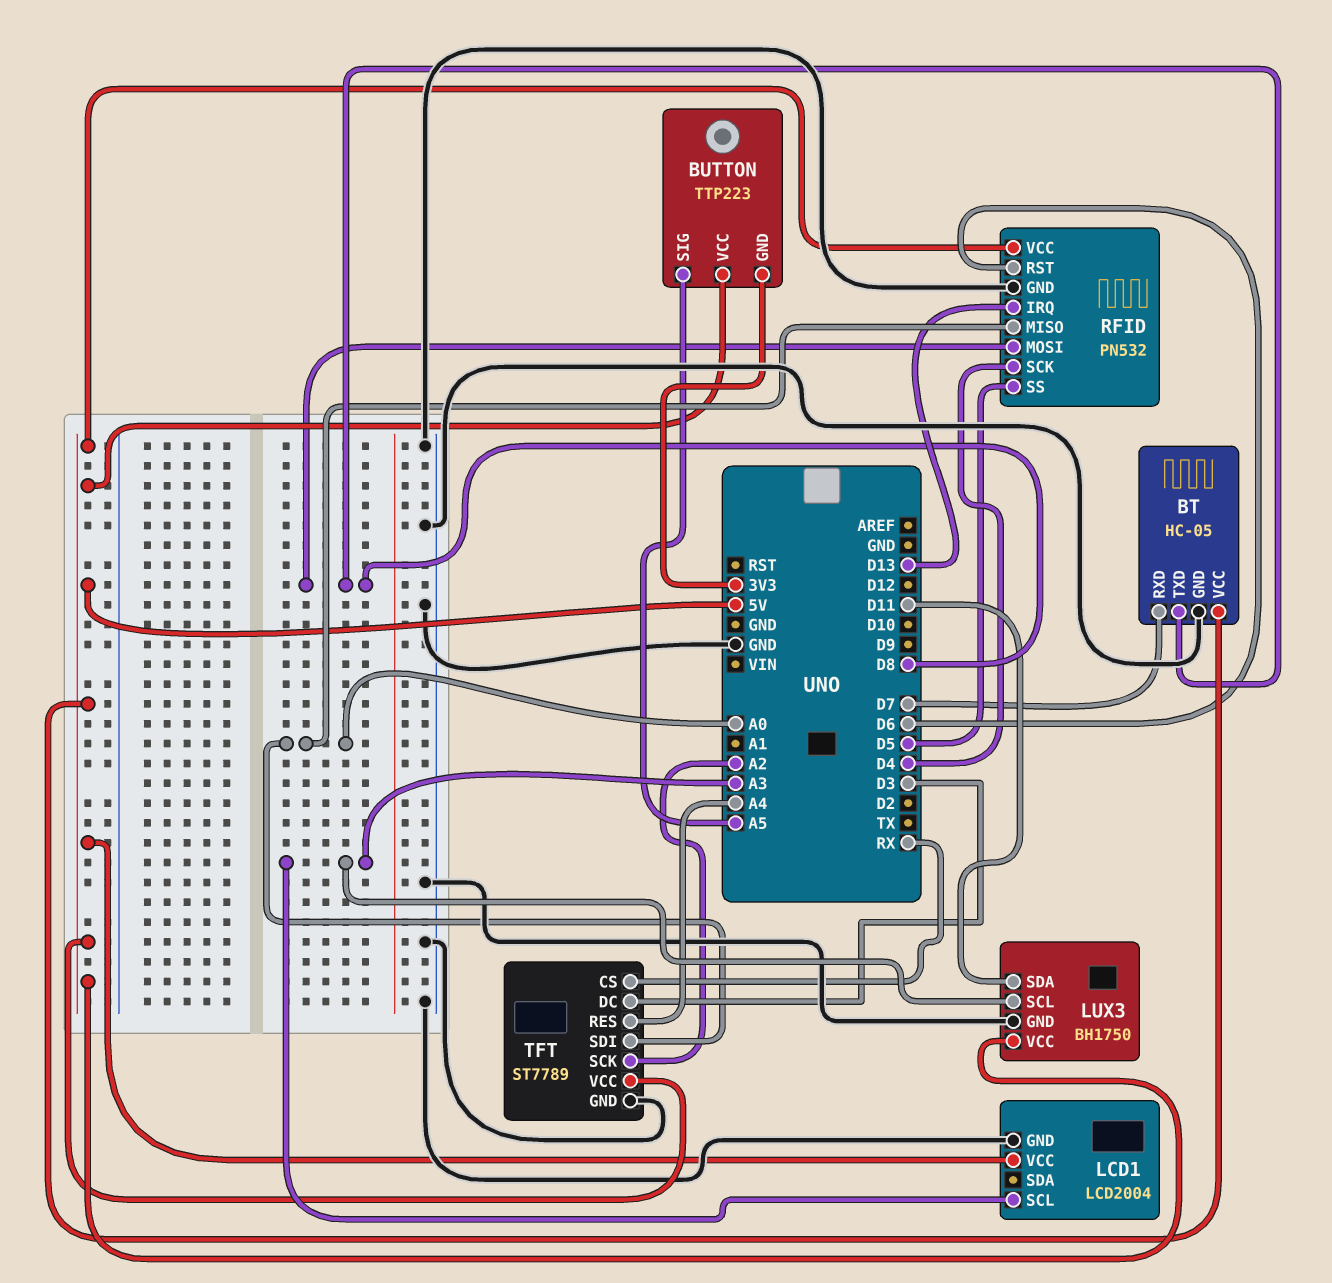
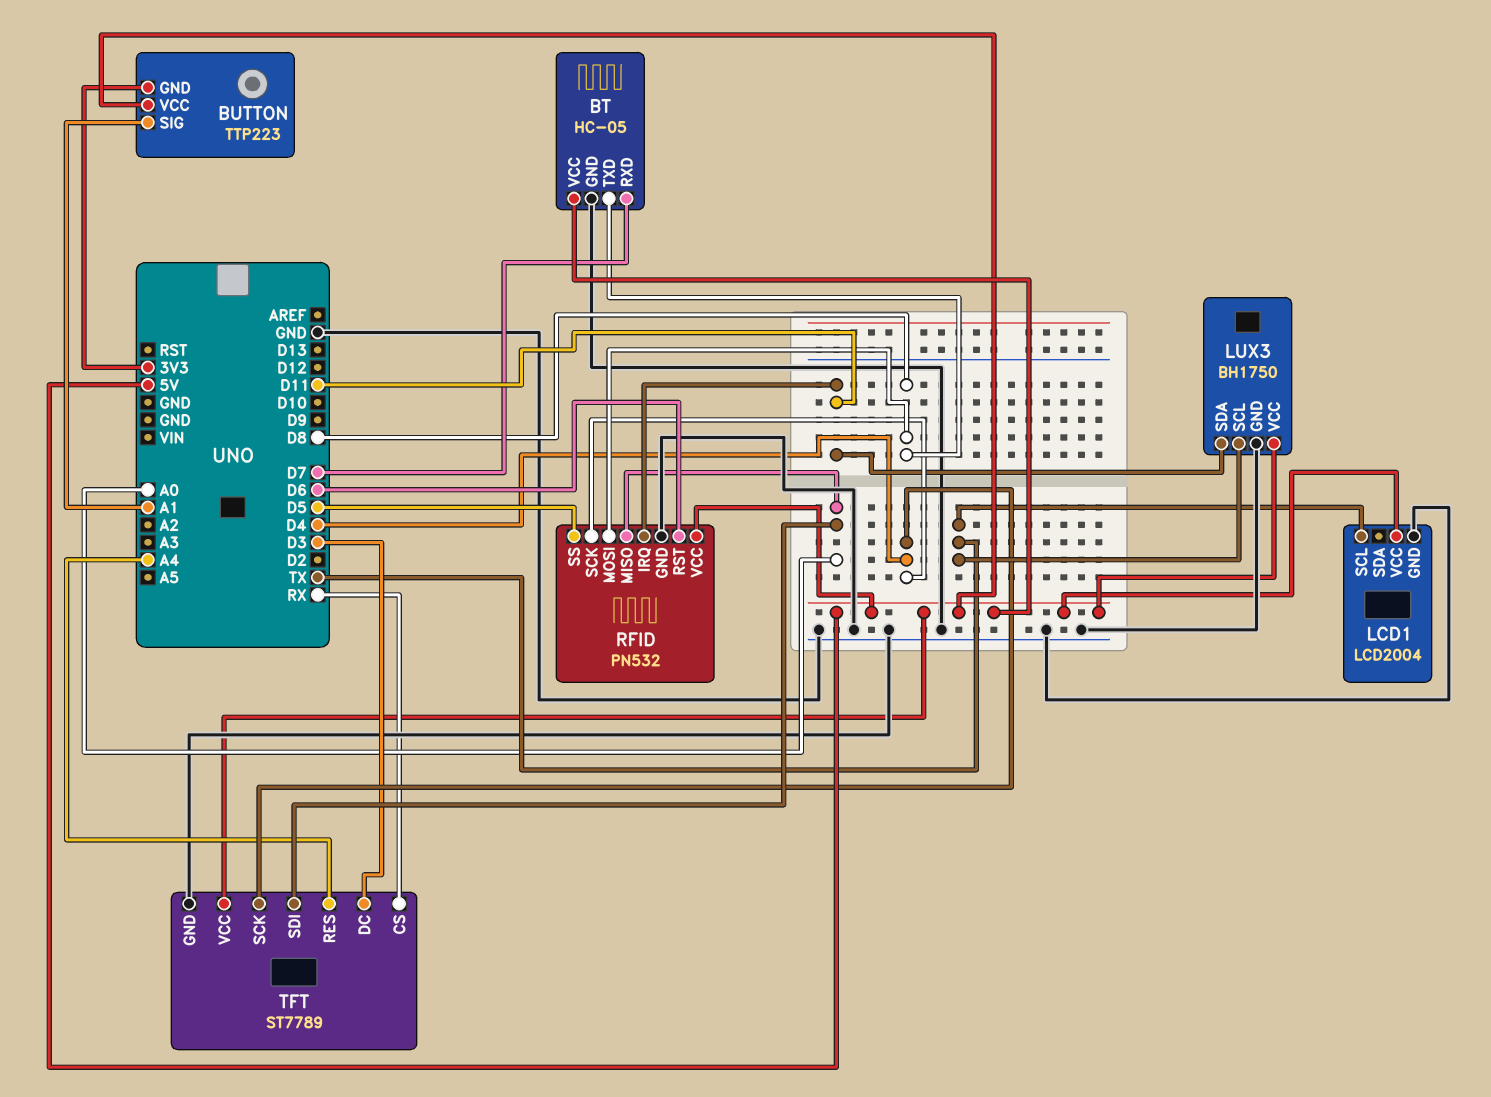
BUTTON pin SIG: A5 -> A1
LCD1 pin SCL: A3 -> TX
LUX3 pin SCL: A3 -> TX
RFID pin IRQ: D13 -> D11
TFT pin SCK: A2 -> D4

